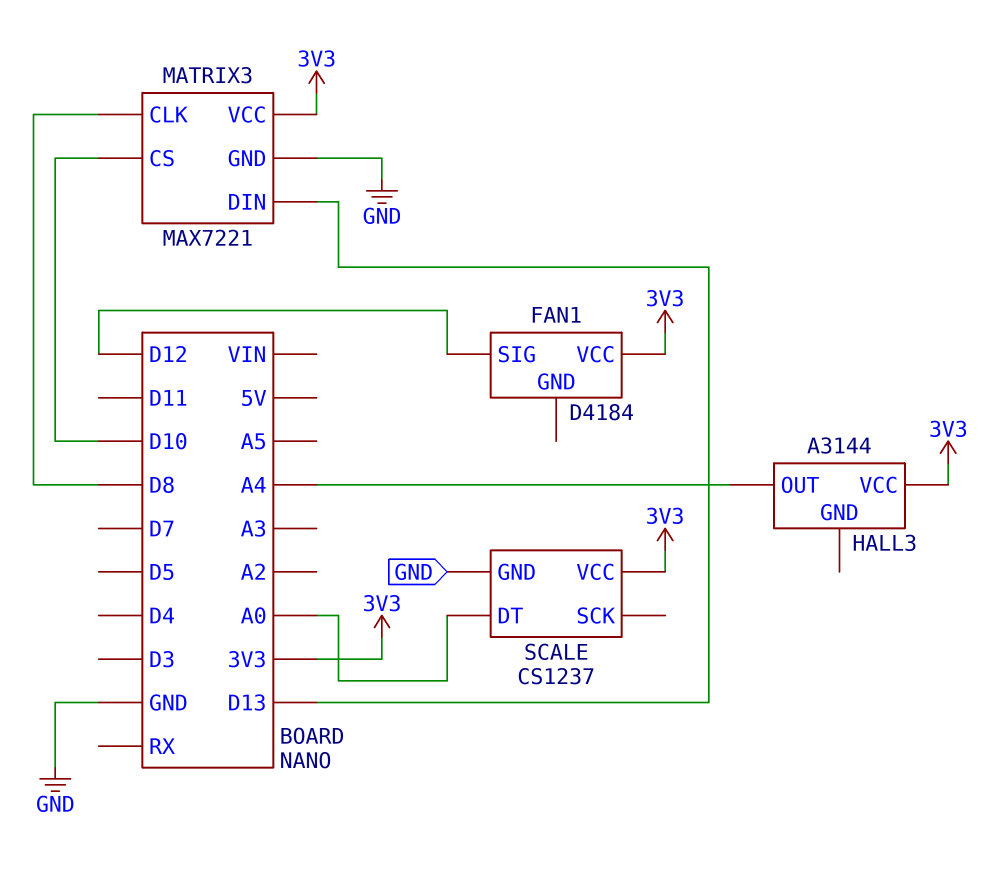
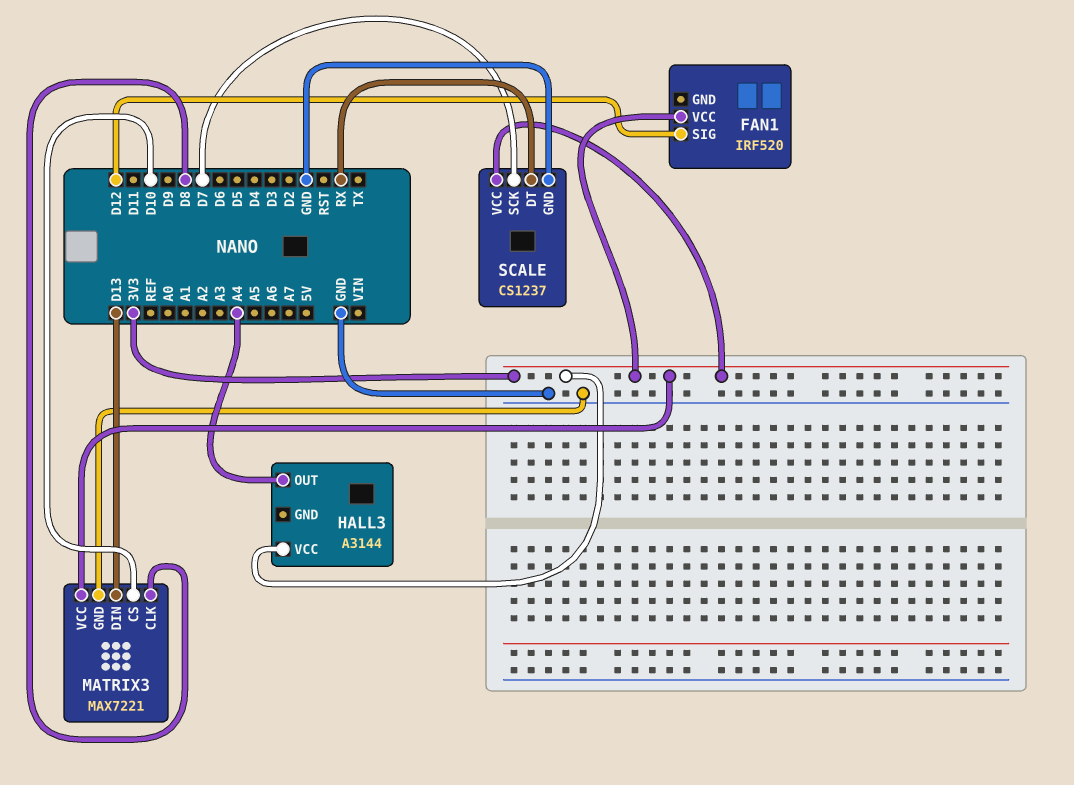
FAN1: D4184 -> IRF520
SCALE pin DT: A0 -> RX
SCALE pin SCK: none -> D7

